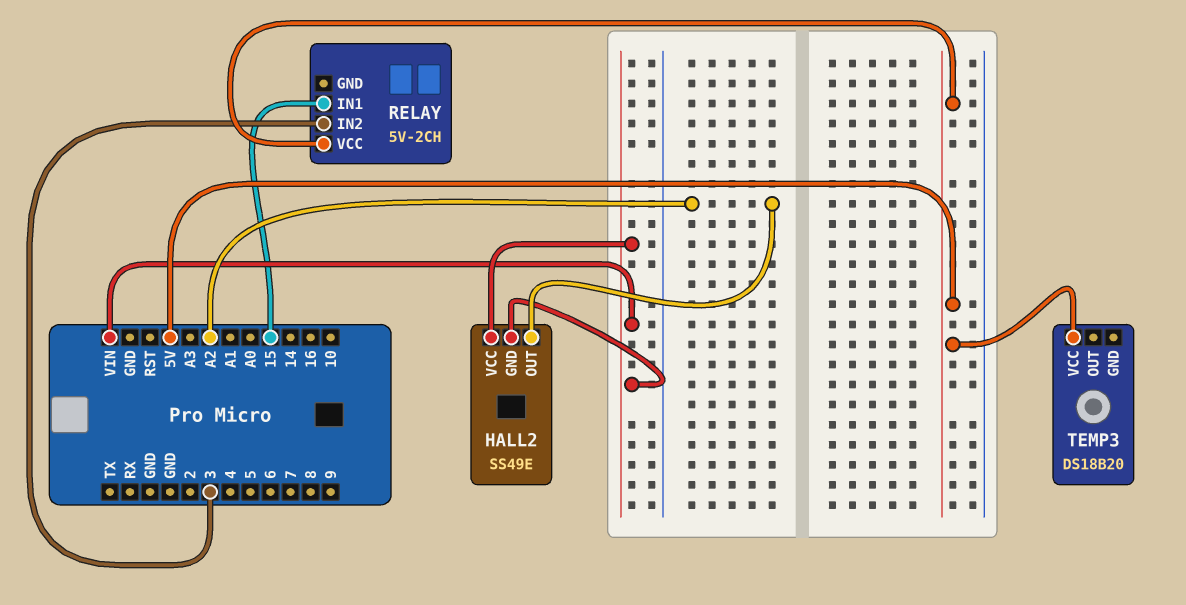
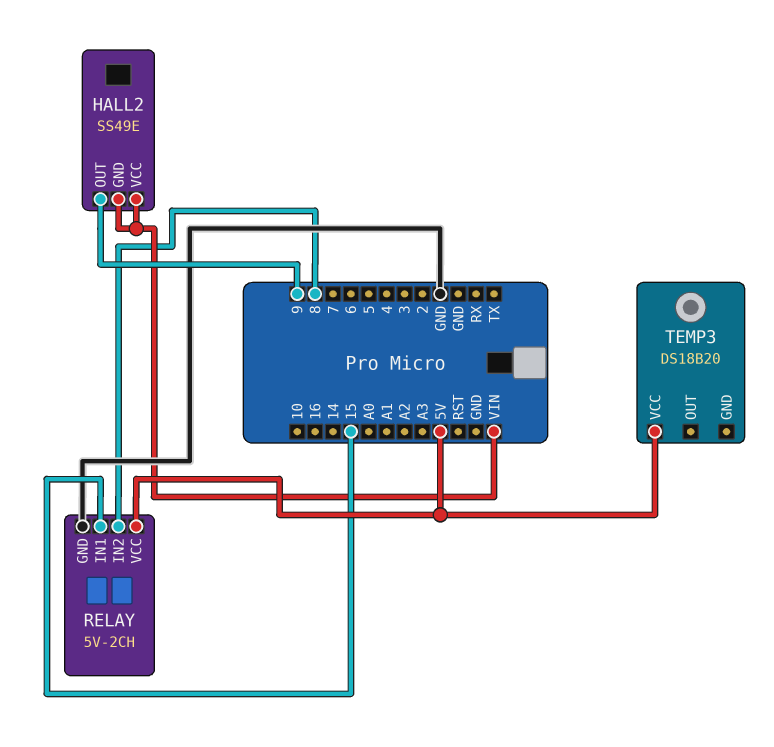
HALL2 pin OUT: A2 -> 9
RELAY pin GND: none -> GND
RELAY pin IN2: 3 -> 8

